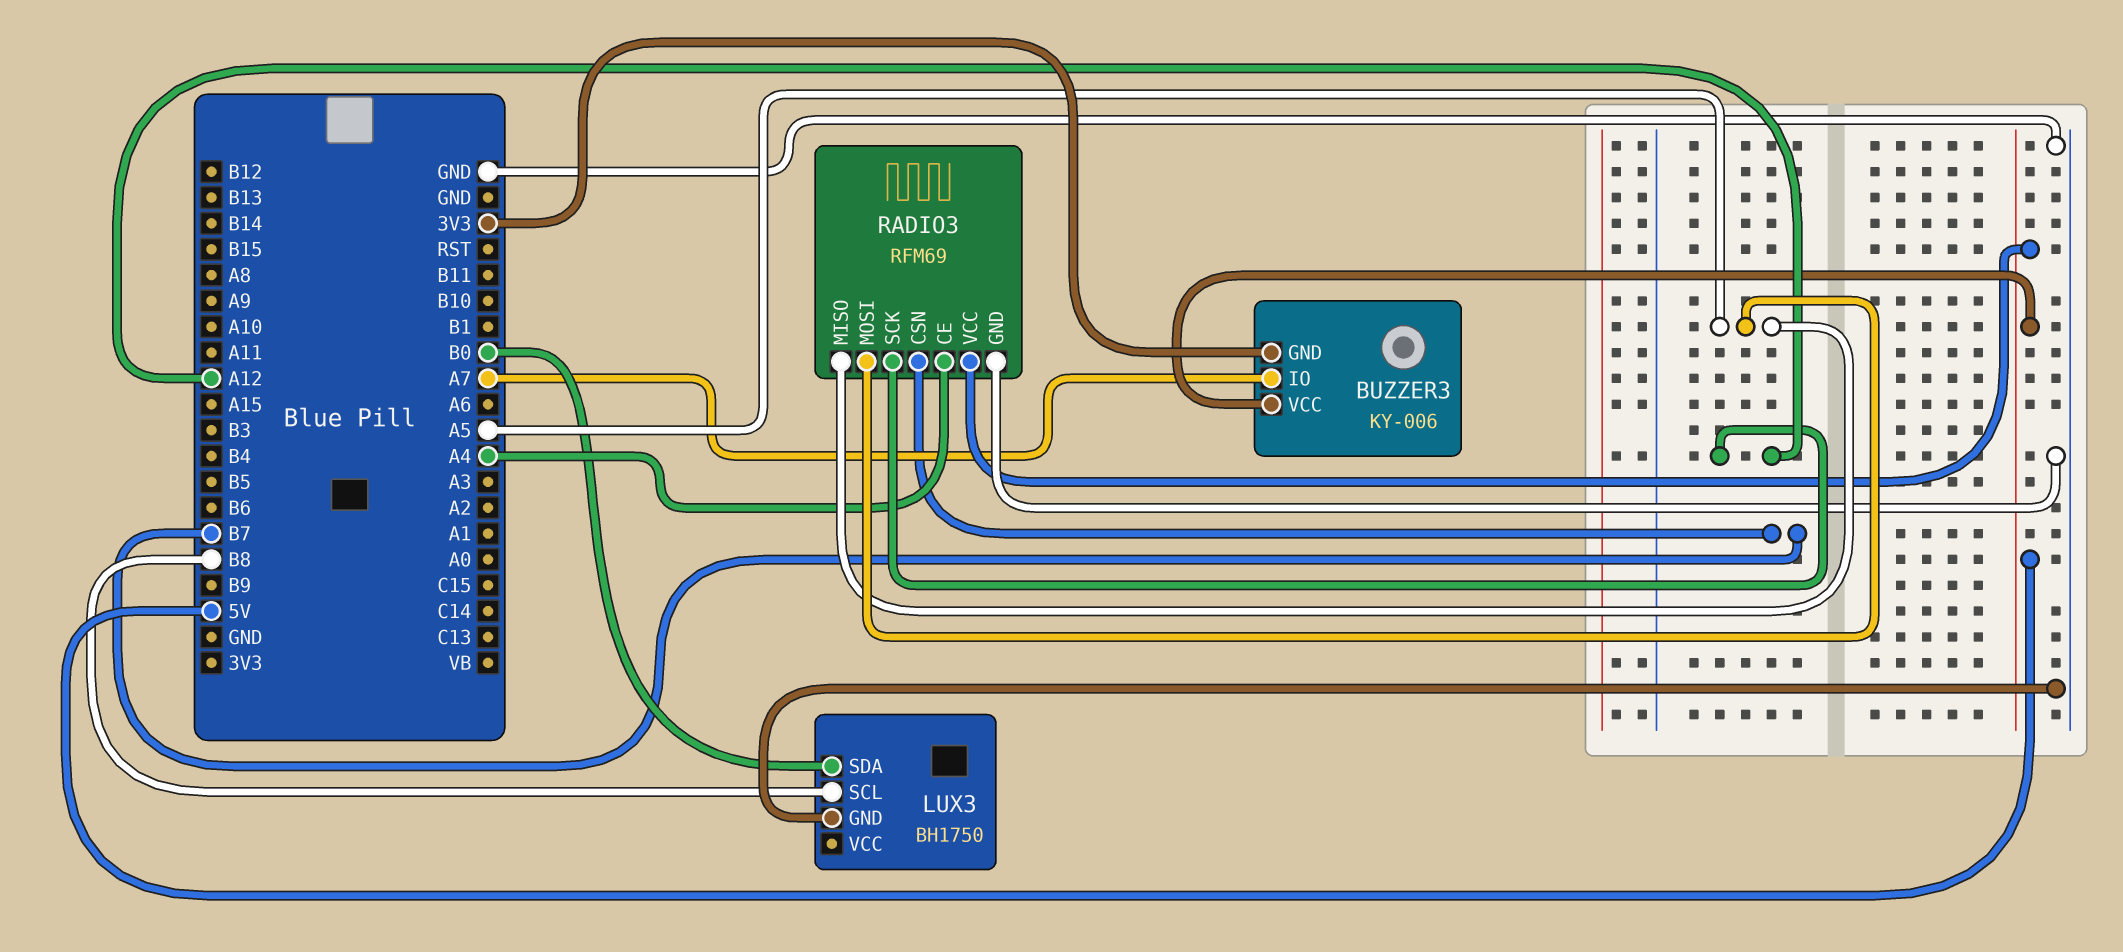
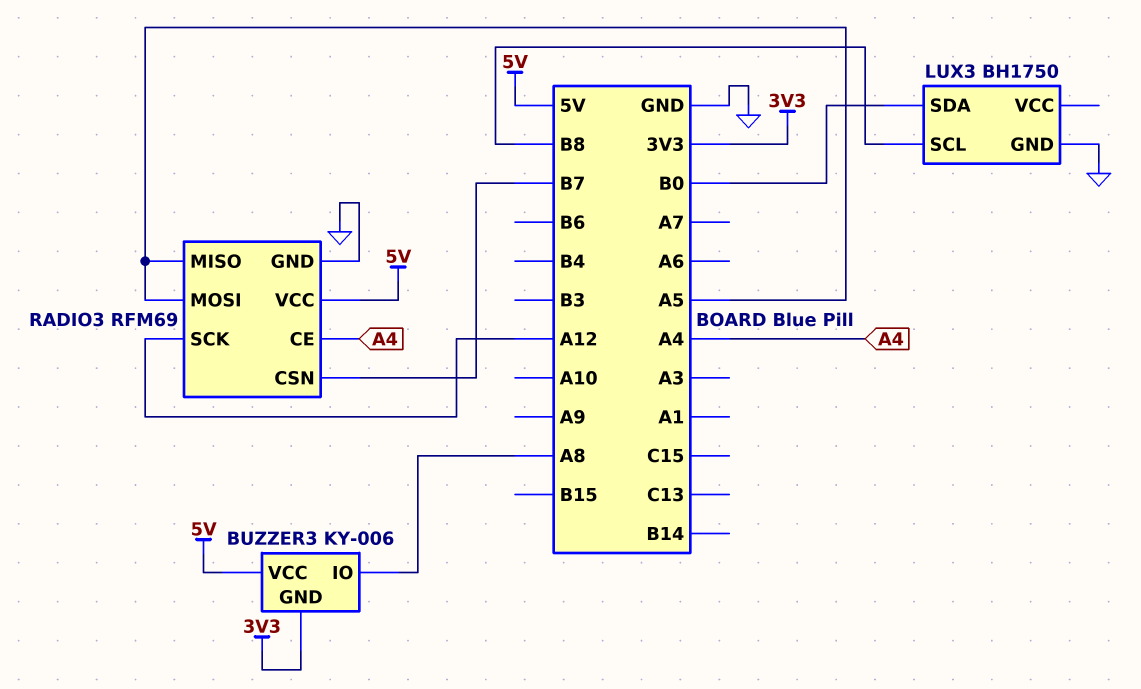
BUZZER3 pin IO: A7 -> A8

